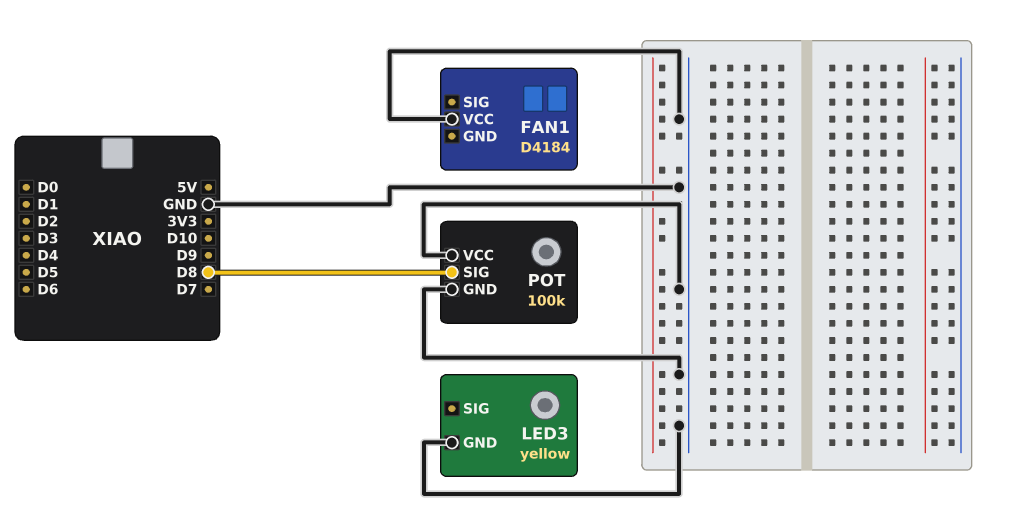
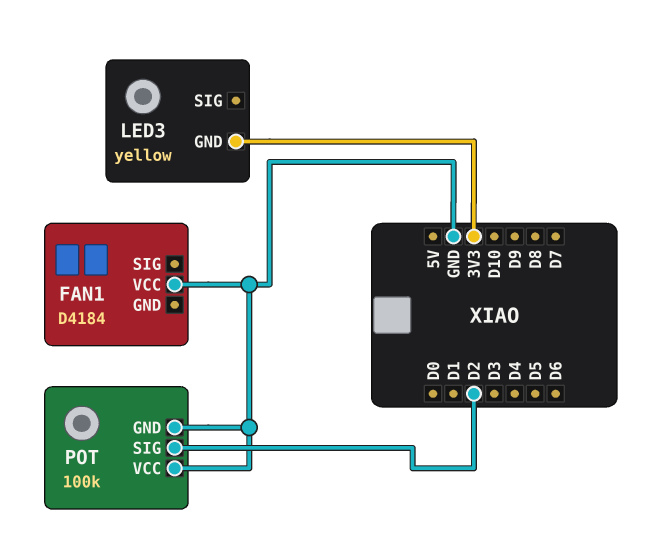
LED3 pin GND: GND -> 3V3
POT pin SIG: D8 -> D2

